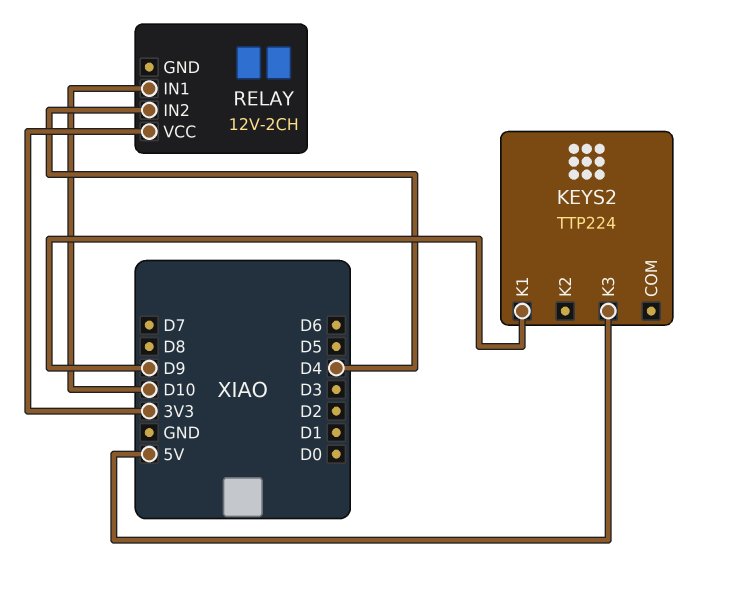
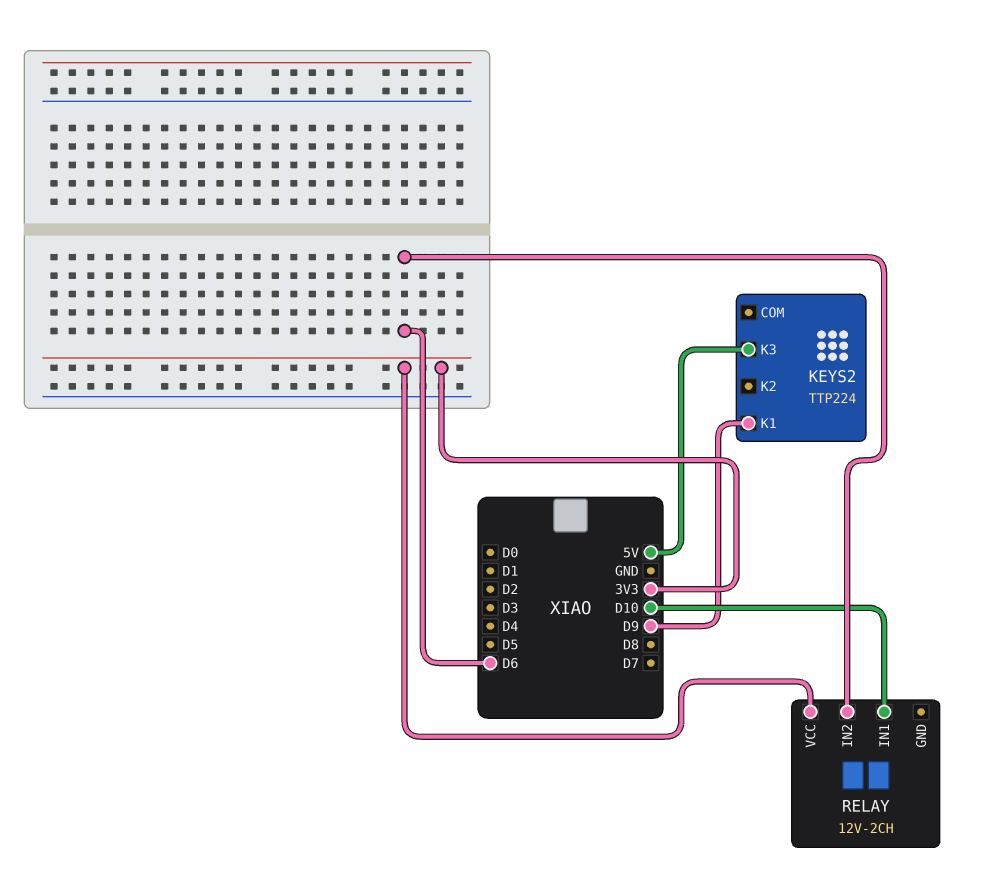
RELAY pin IN2: D4 -> D6

